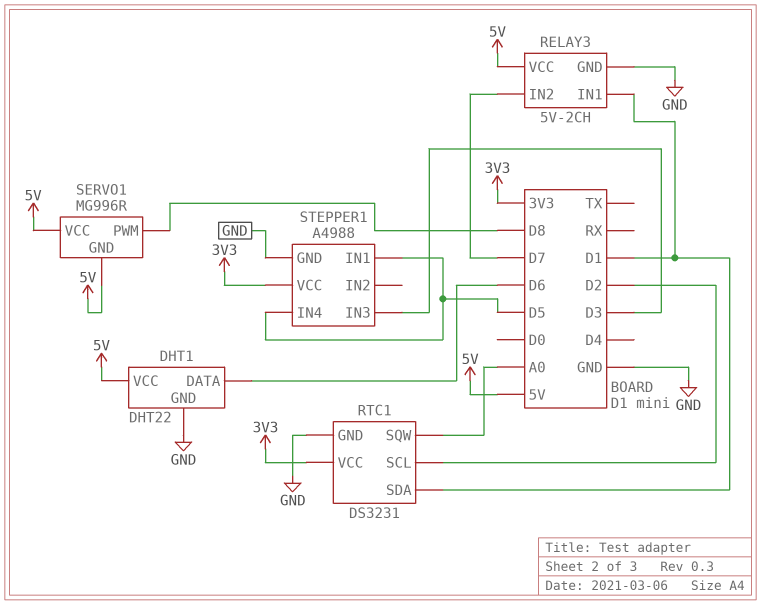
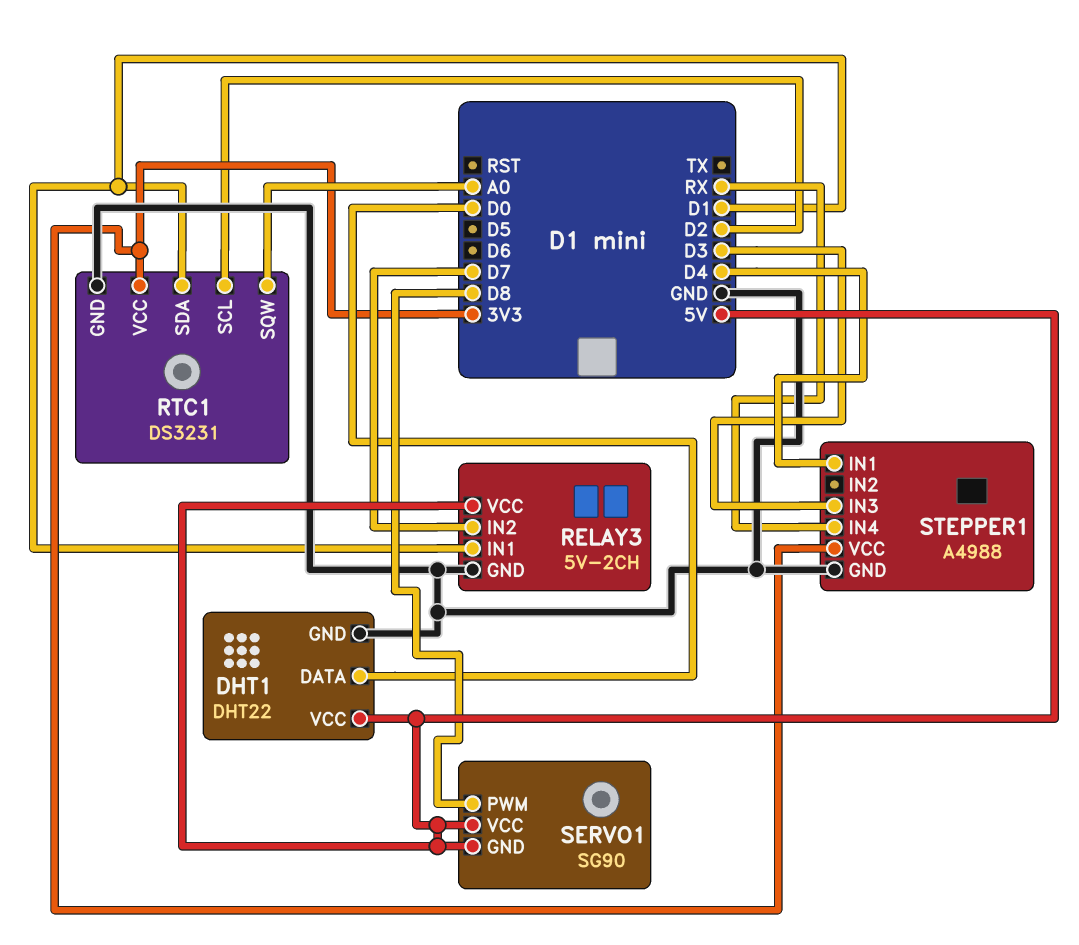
DHT1 pin DATA: D6 -> D0
SERVO1: MG996R -> SG90
STEPPER1 pin IN1: D5 -> D4
STEPPER1 pin IN4: D5 -> RX

